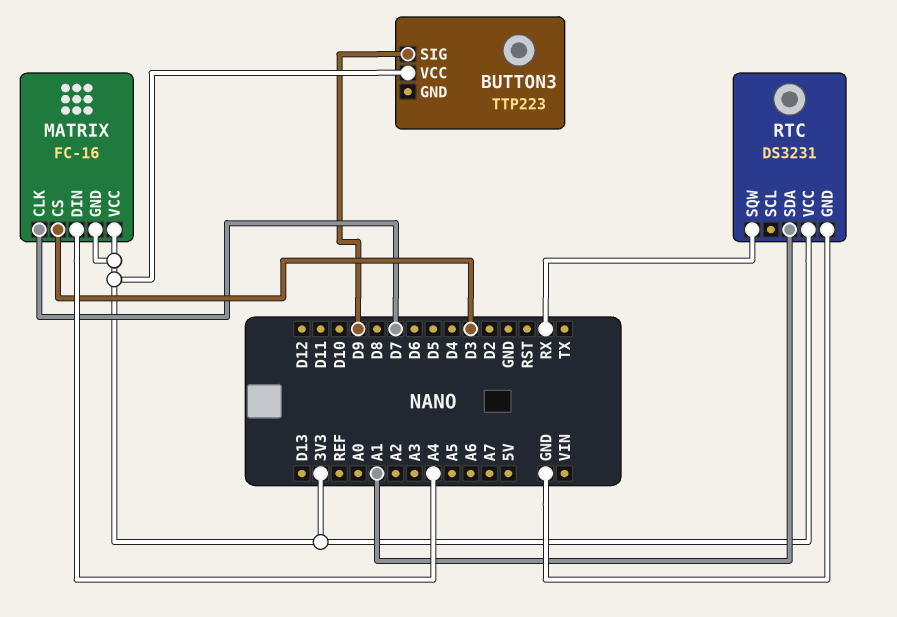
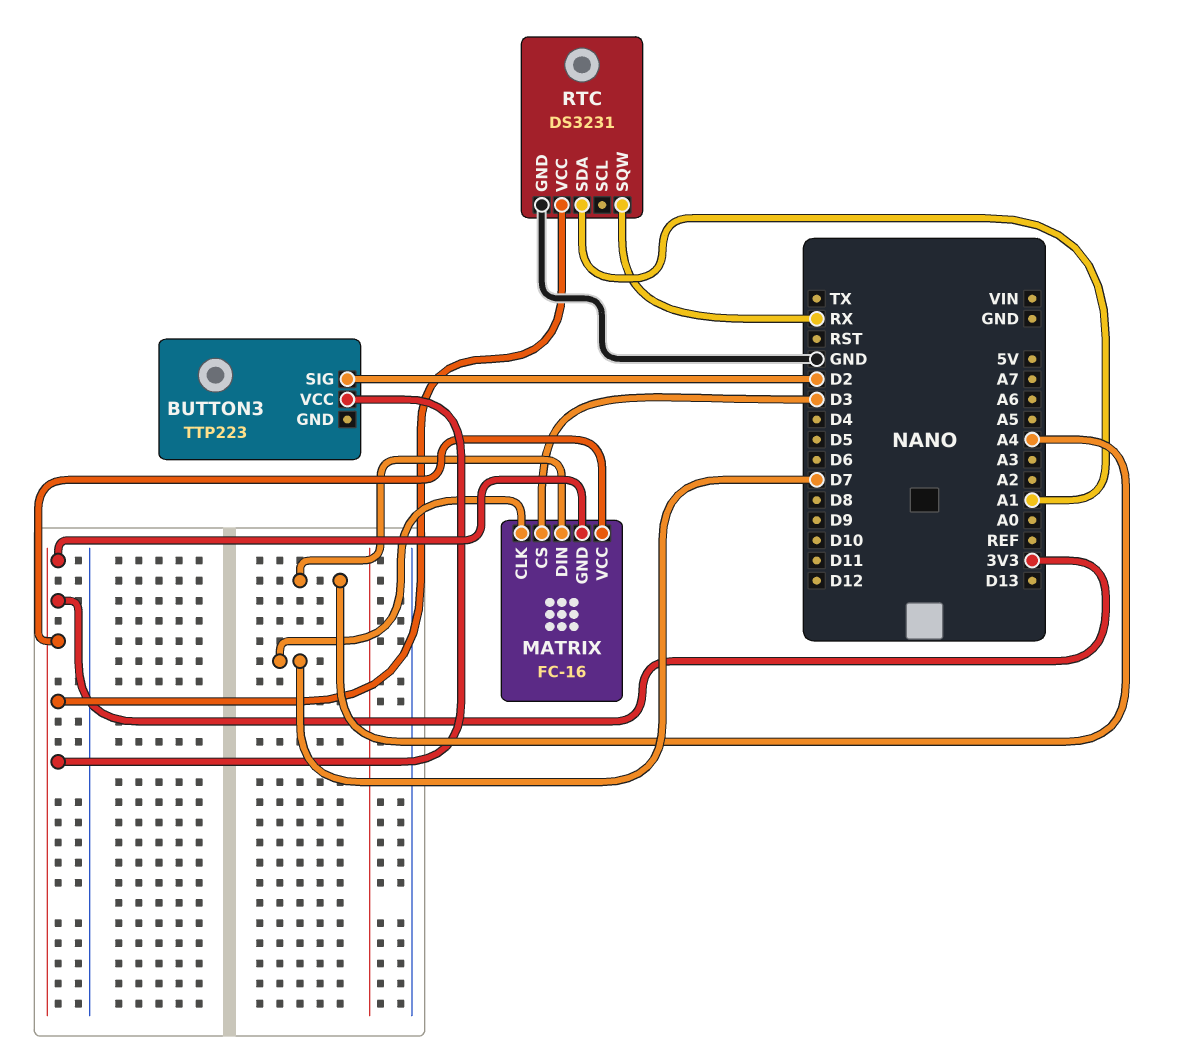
BUTTON3 pin SIG: D9 -> D2

